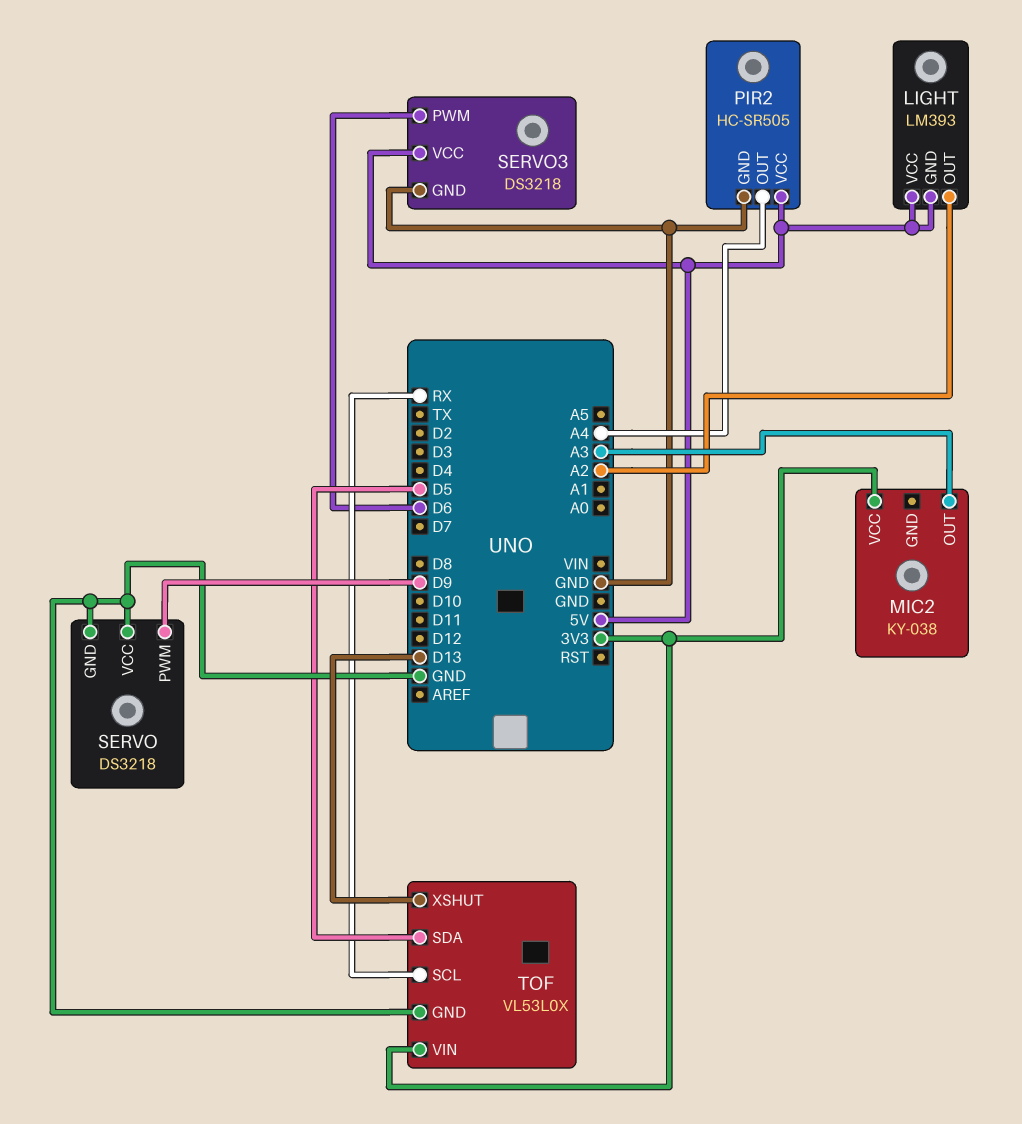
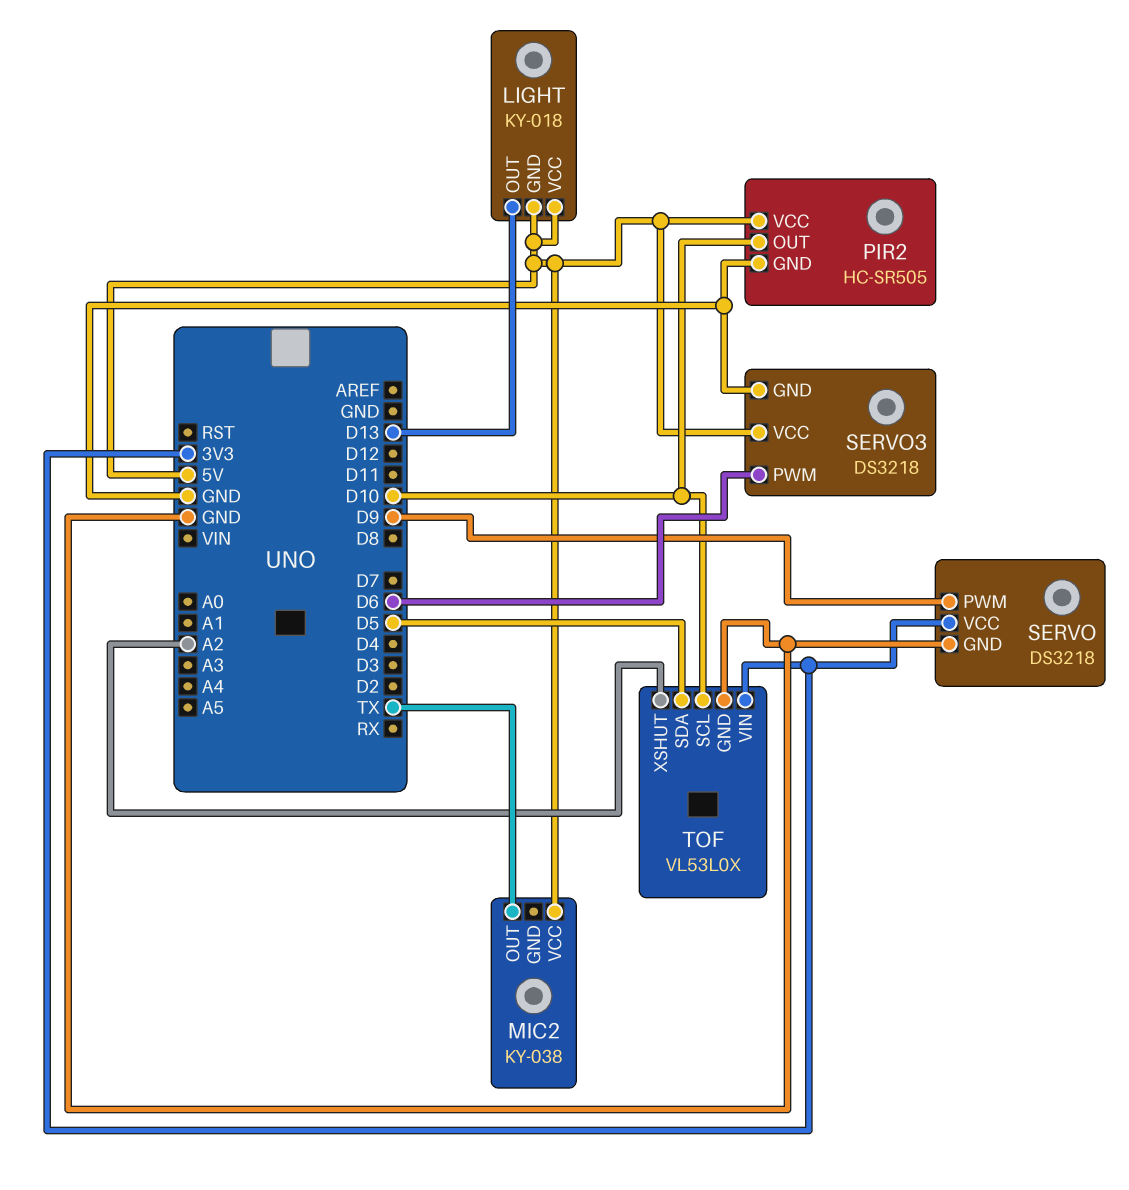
LIGHT: LM393 -> KY-018
LIGHT pin OUT: A2 -> D13
MIC2 pin OUT: A3 -> TX
MIC2 pin VCC: 3V3 -> 5V
PIR2 pin OUT: A4 -> D10
SERVO pin VCC: GND -> 3V3
TOF pin SCL: RX -> D10
TOF pin XSHUT: D13 -> A2

